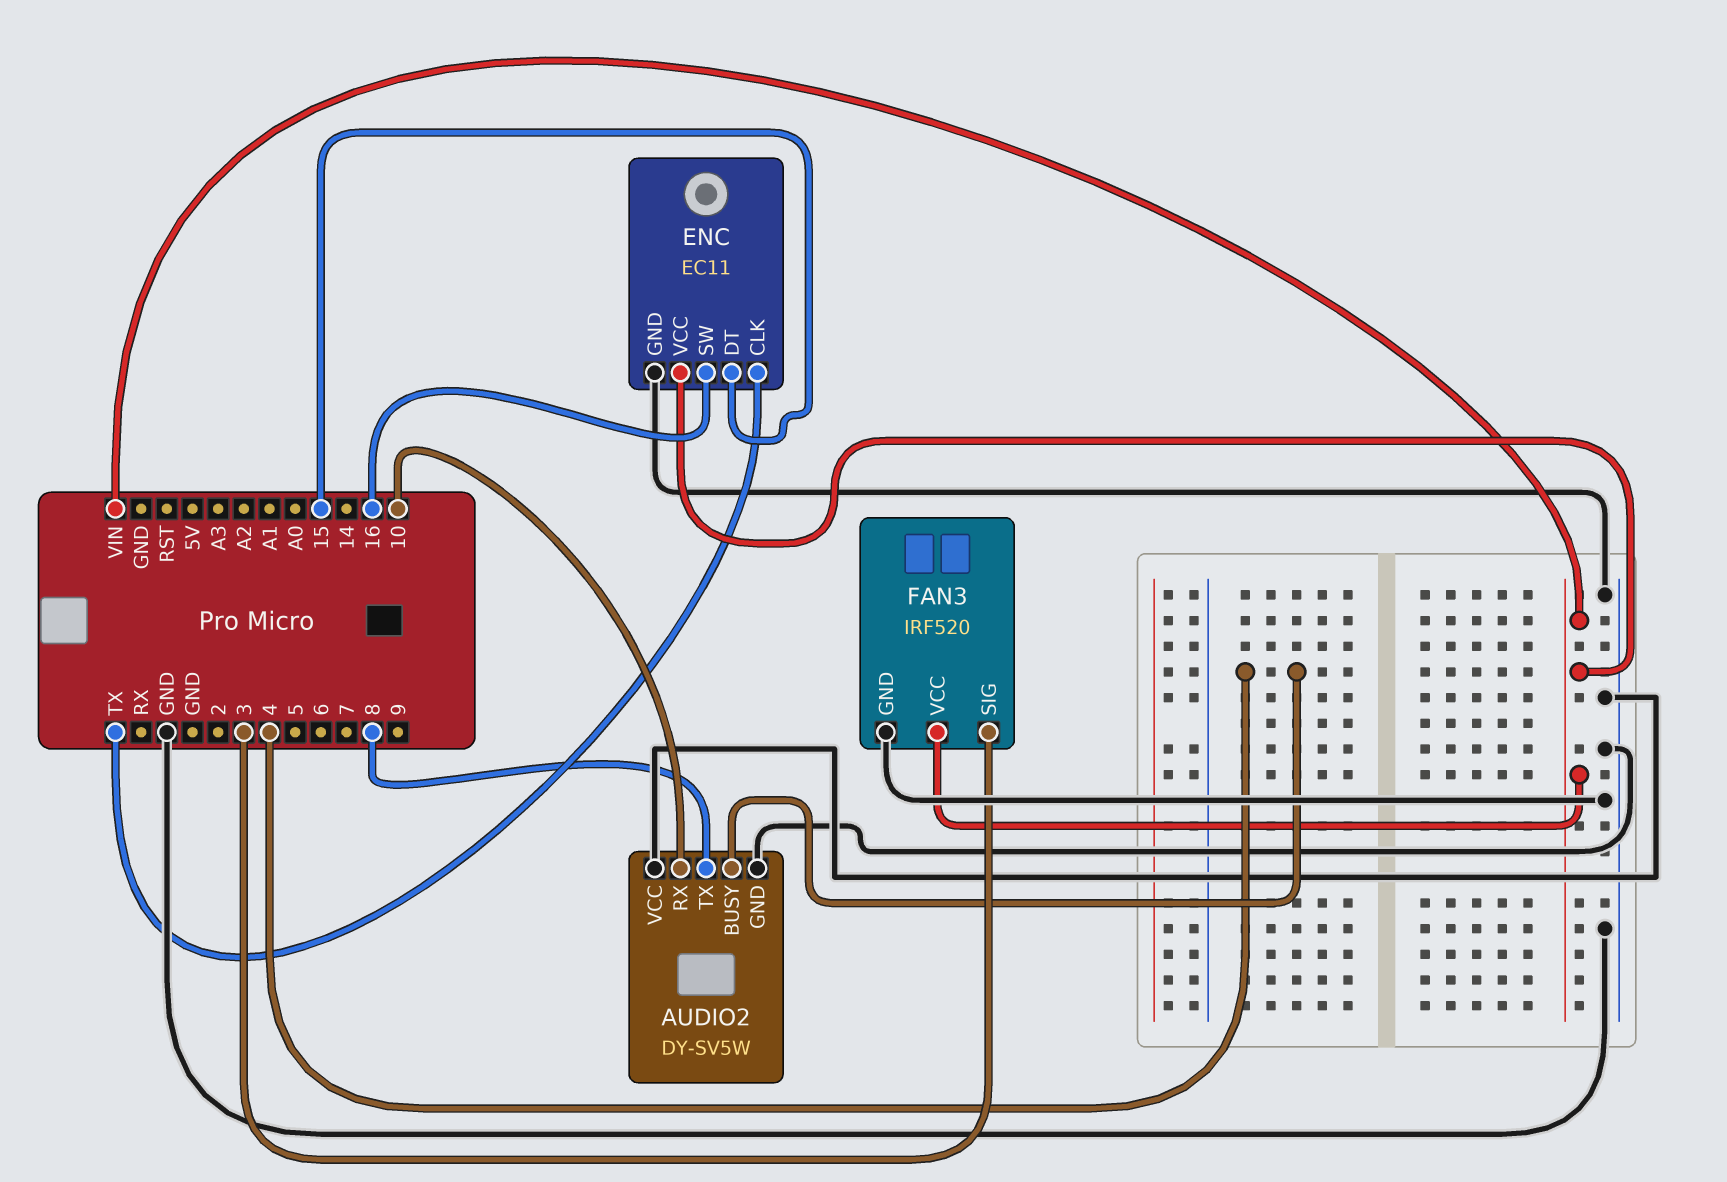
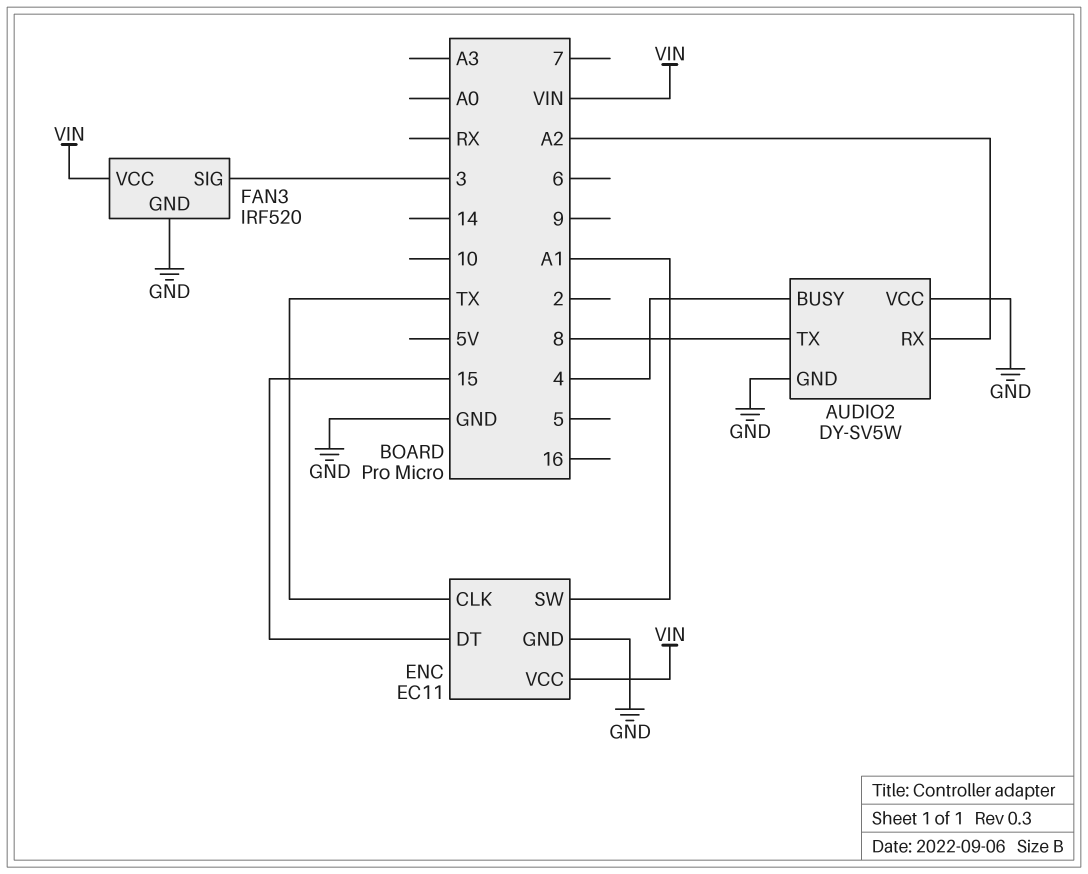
AUDIO2 pin RX: 10 -> A2
ENC pin SW: 16 -> A1

